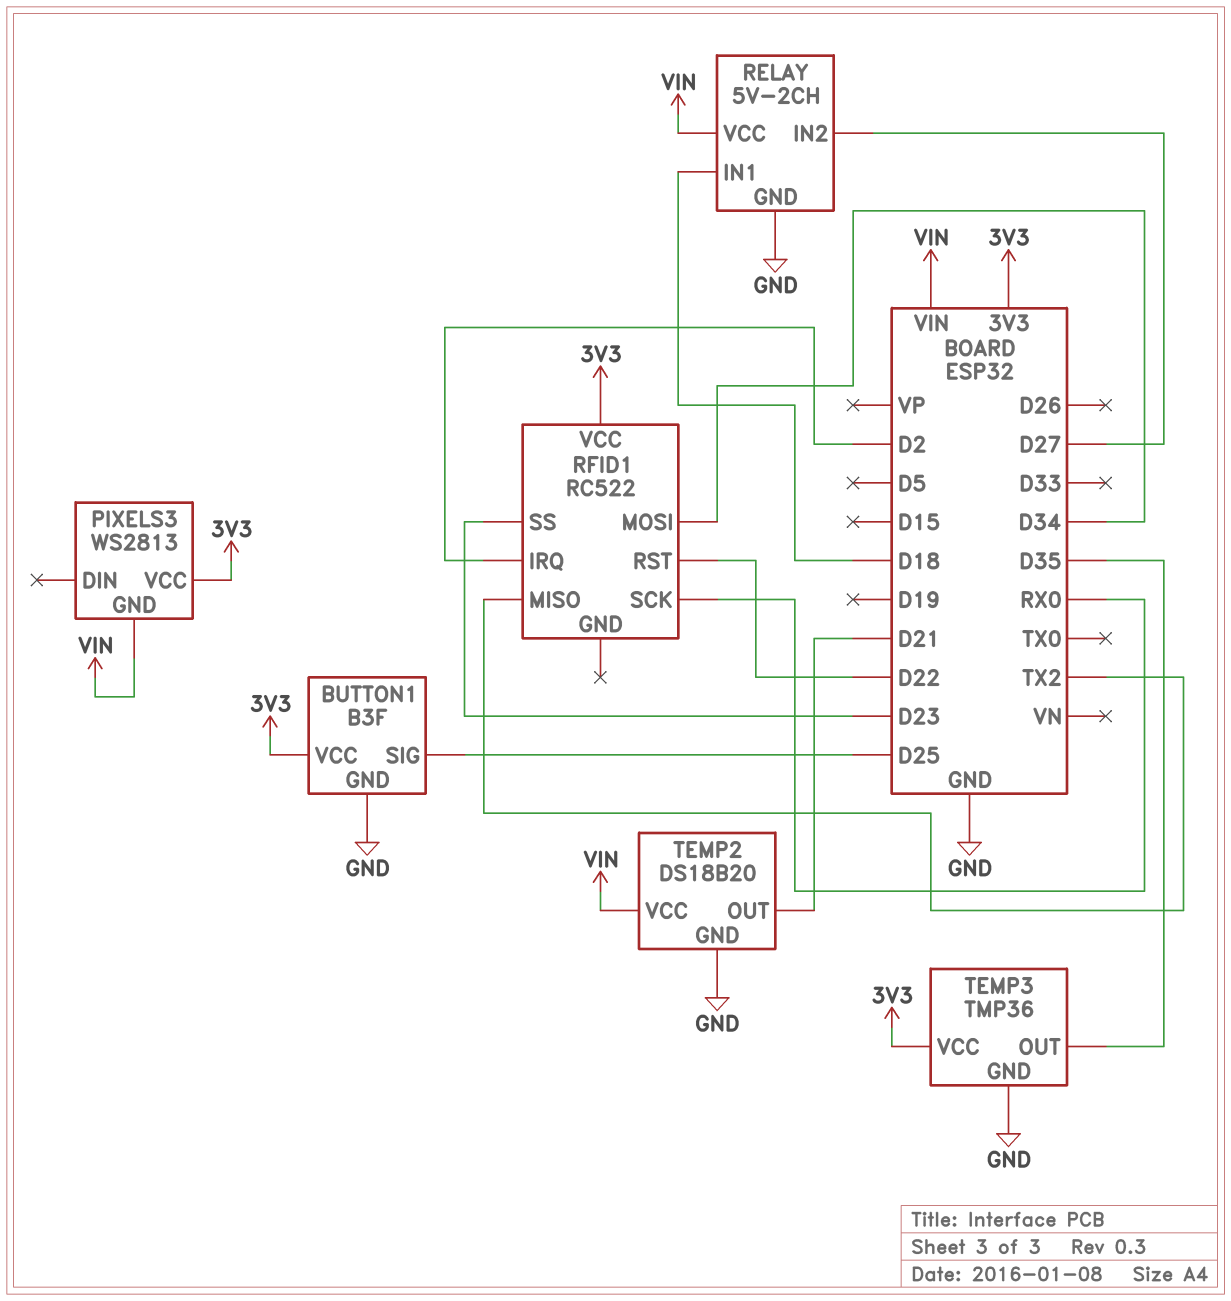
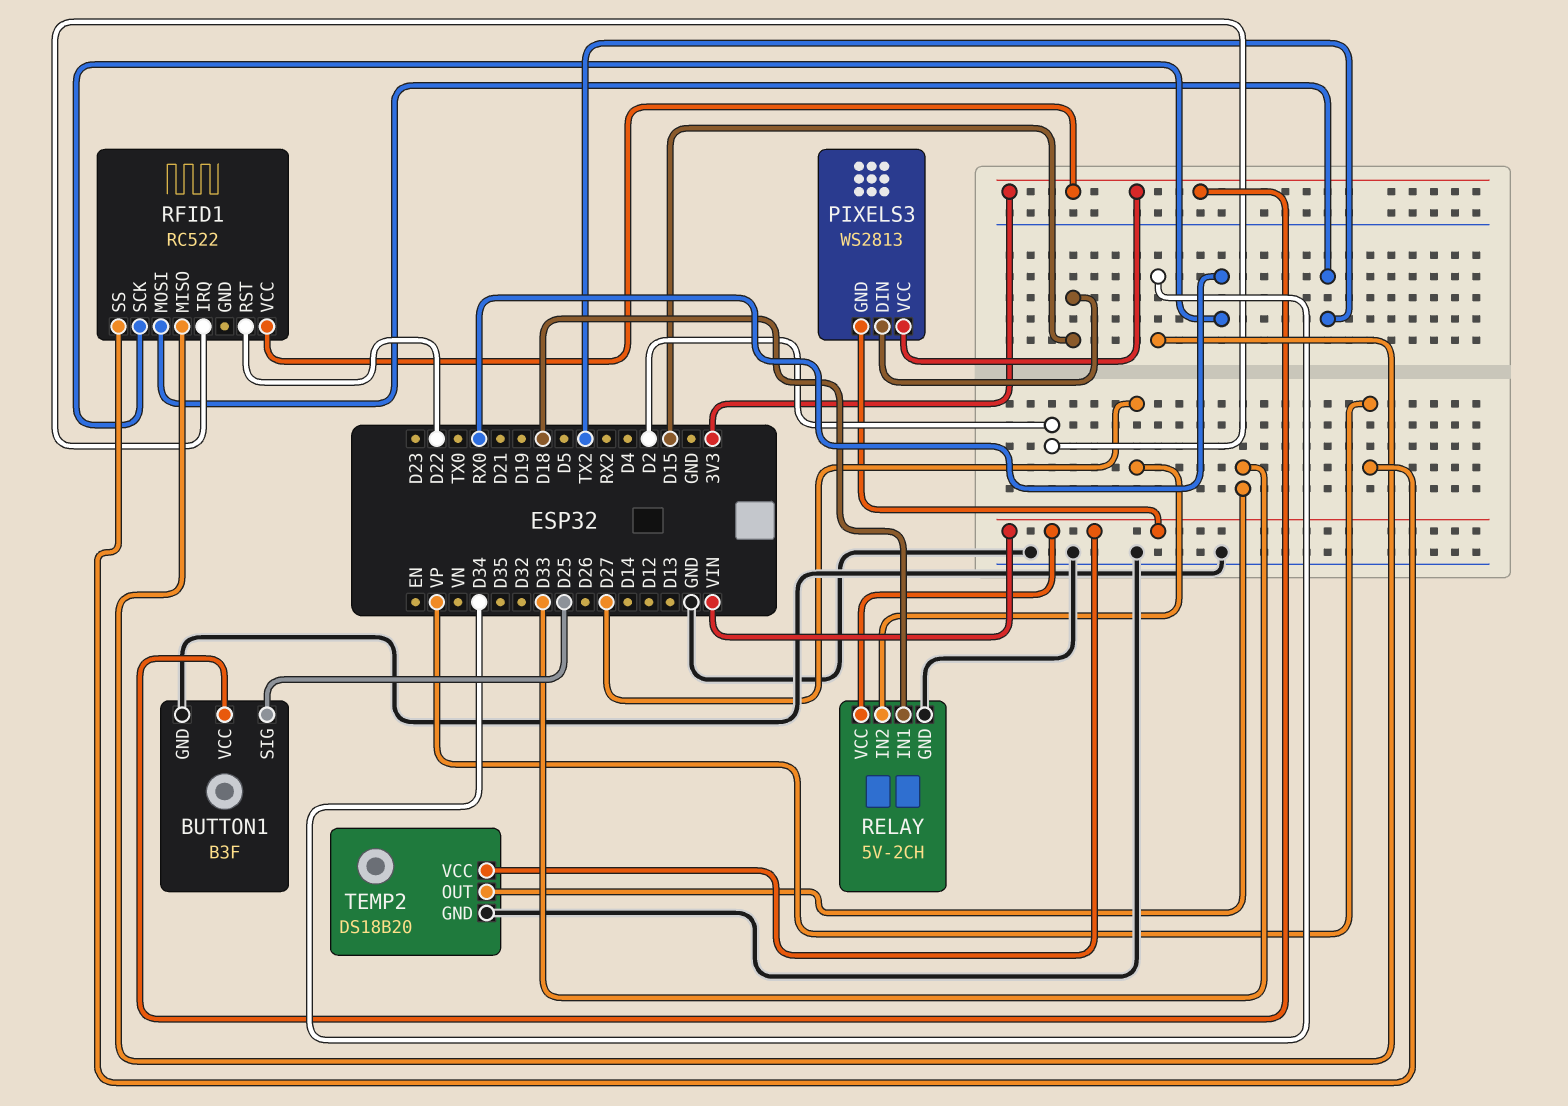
PIXELS3 pin DIN: none -> D15
RFID1 pin MISO: TX2 -> D34
RFID1 pin MOSI: D34 -> TX2
RFID1 pin SS: D23 -> VP
TEMP2 pin OUT: D21 -> D33
TEMP3: TMP36 -> none
TEMP3 pin GND: GND -> none
TEMP3 pin OUT: D35 -> none
TEMP3 pin VCC: 3V3 -> none

